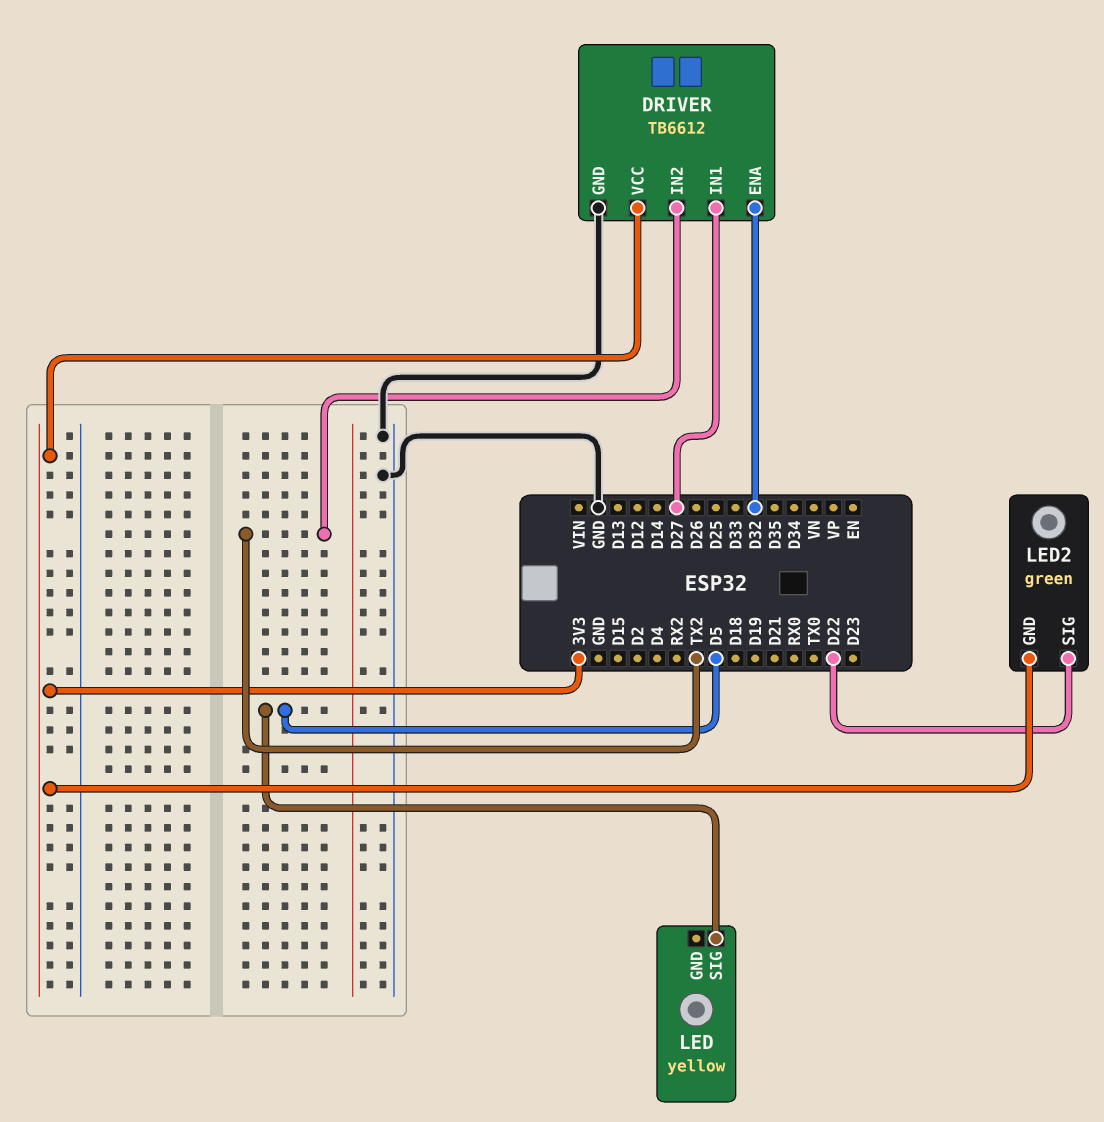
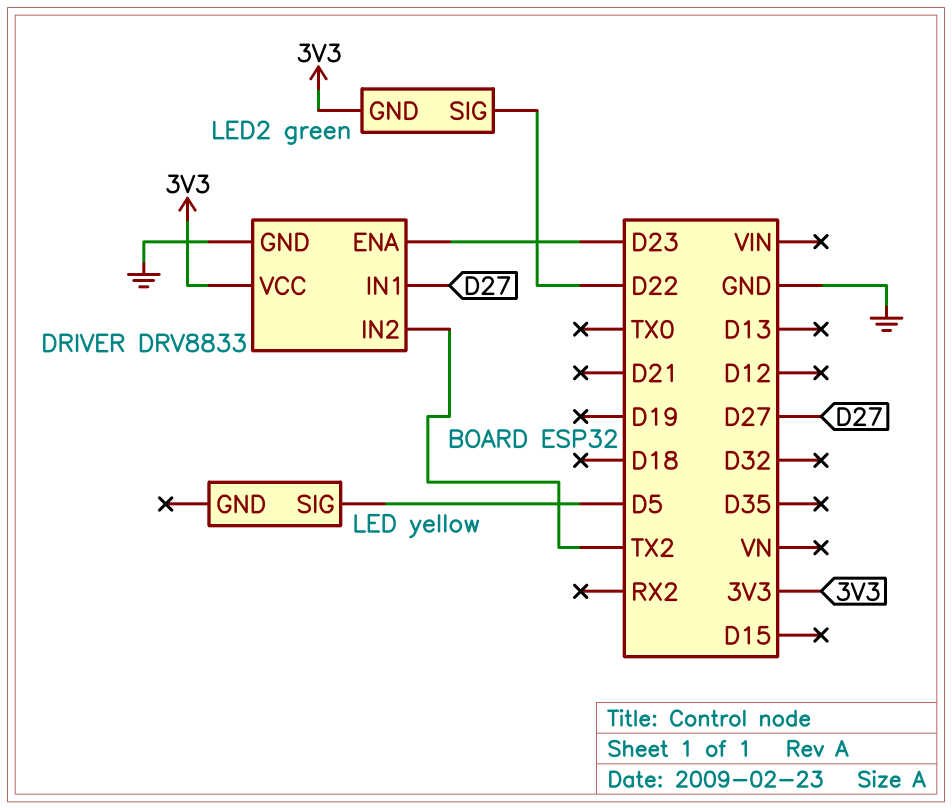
DRIVER: TB6612 -> DRV8833
DRIVER pin ENA: D32 -> D23

